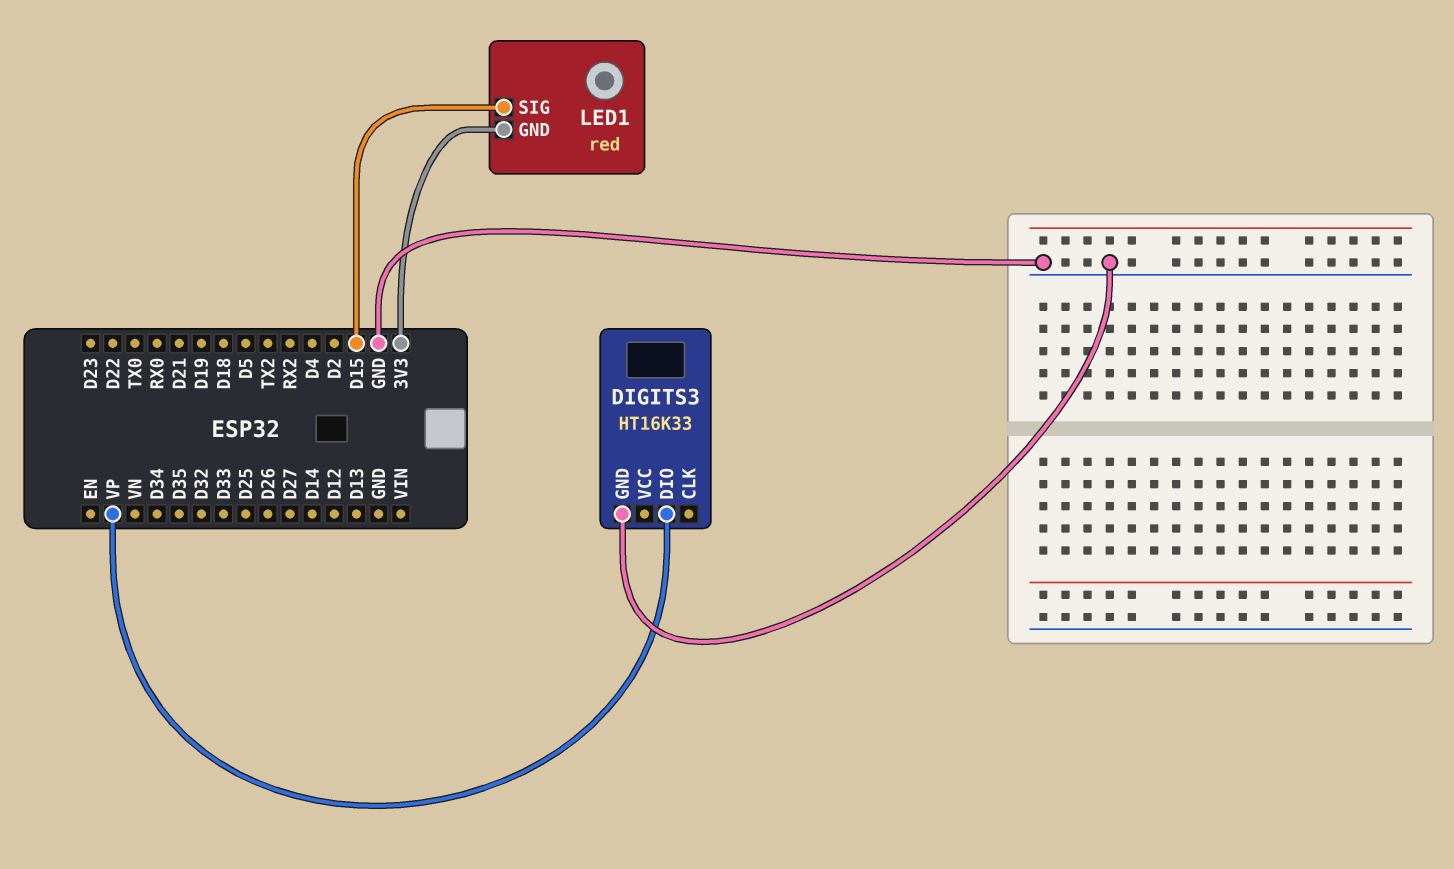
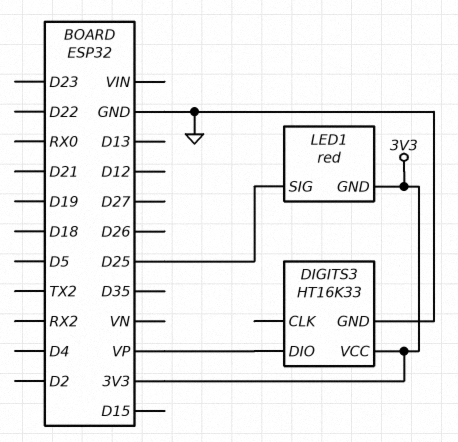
DIGITS3 pin VCC: none -> 3V3
LED1 pin SIG: D15 -> D25

